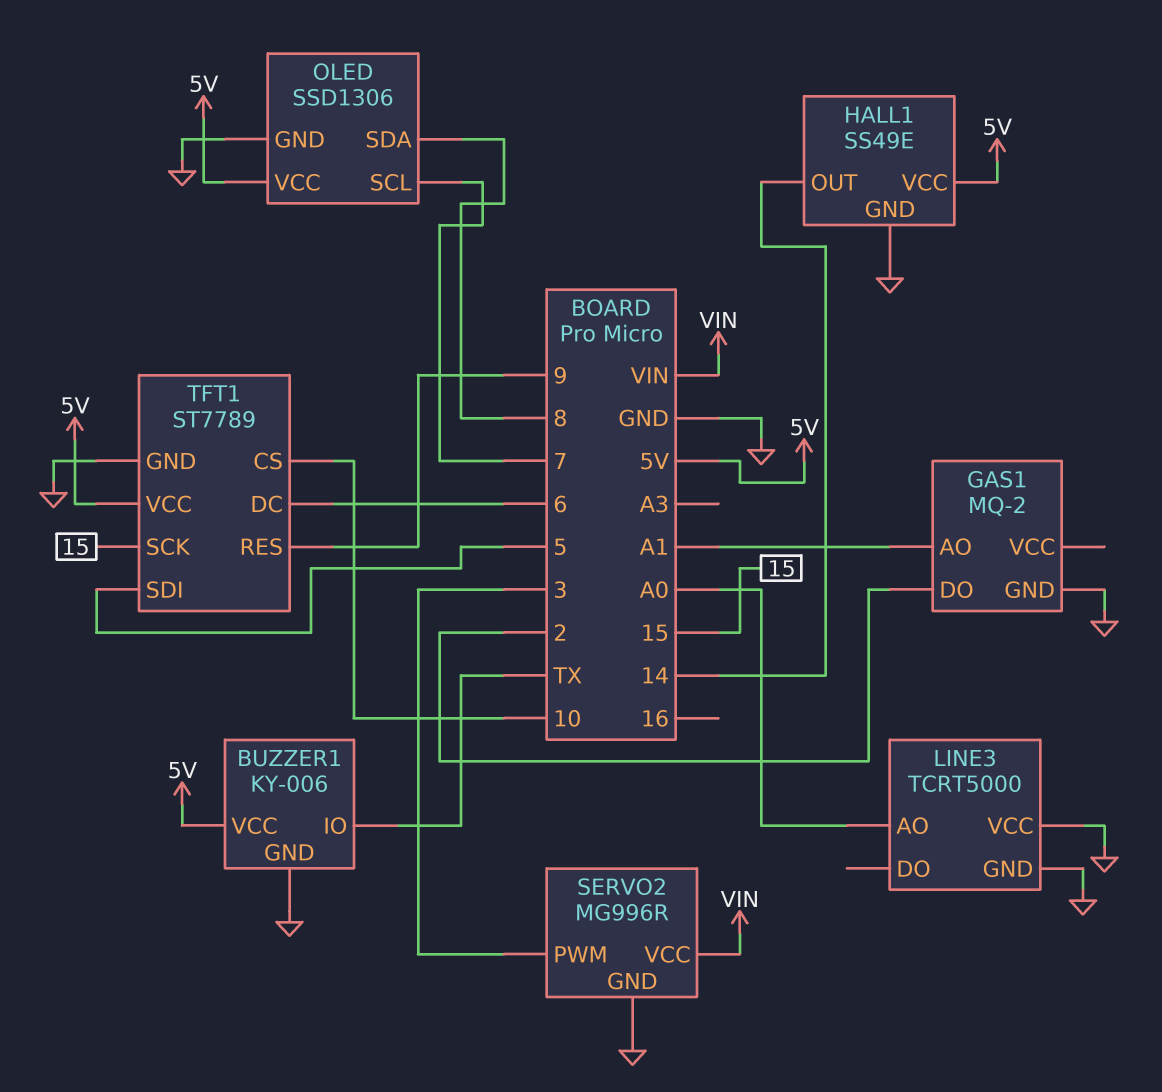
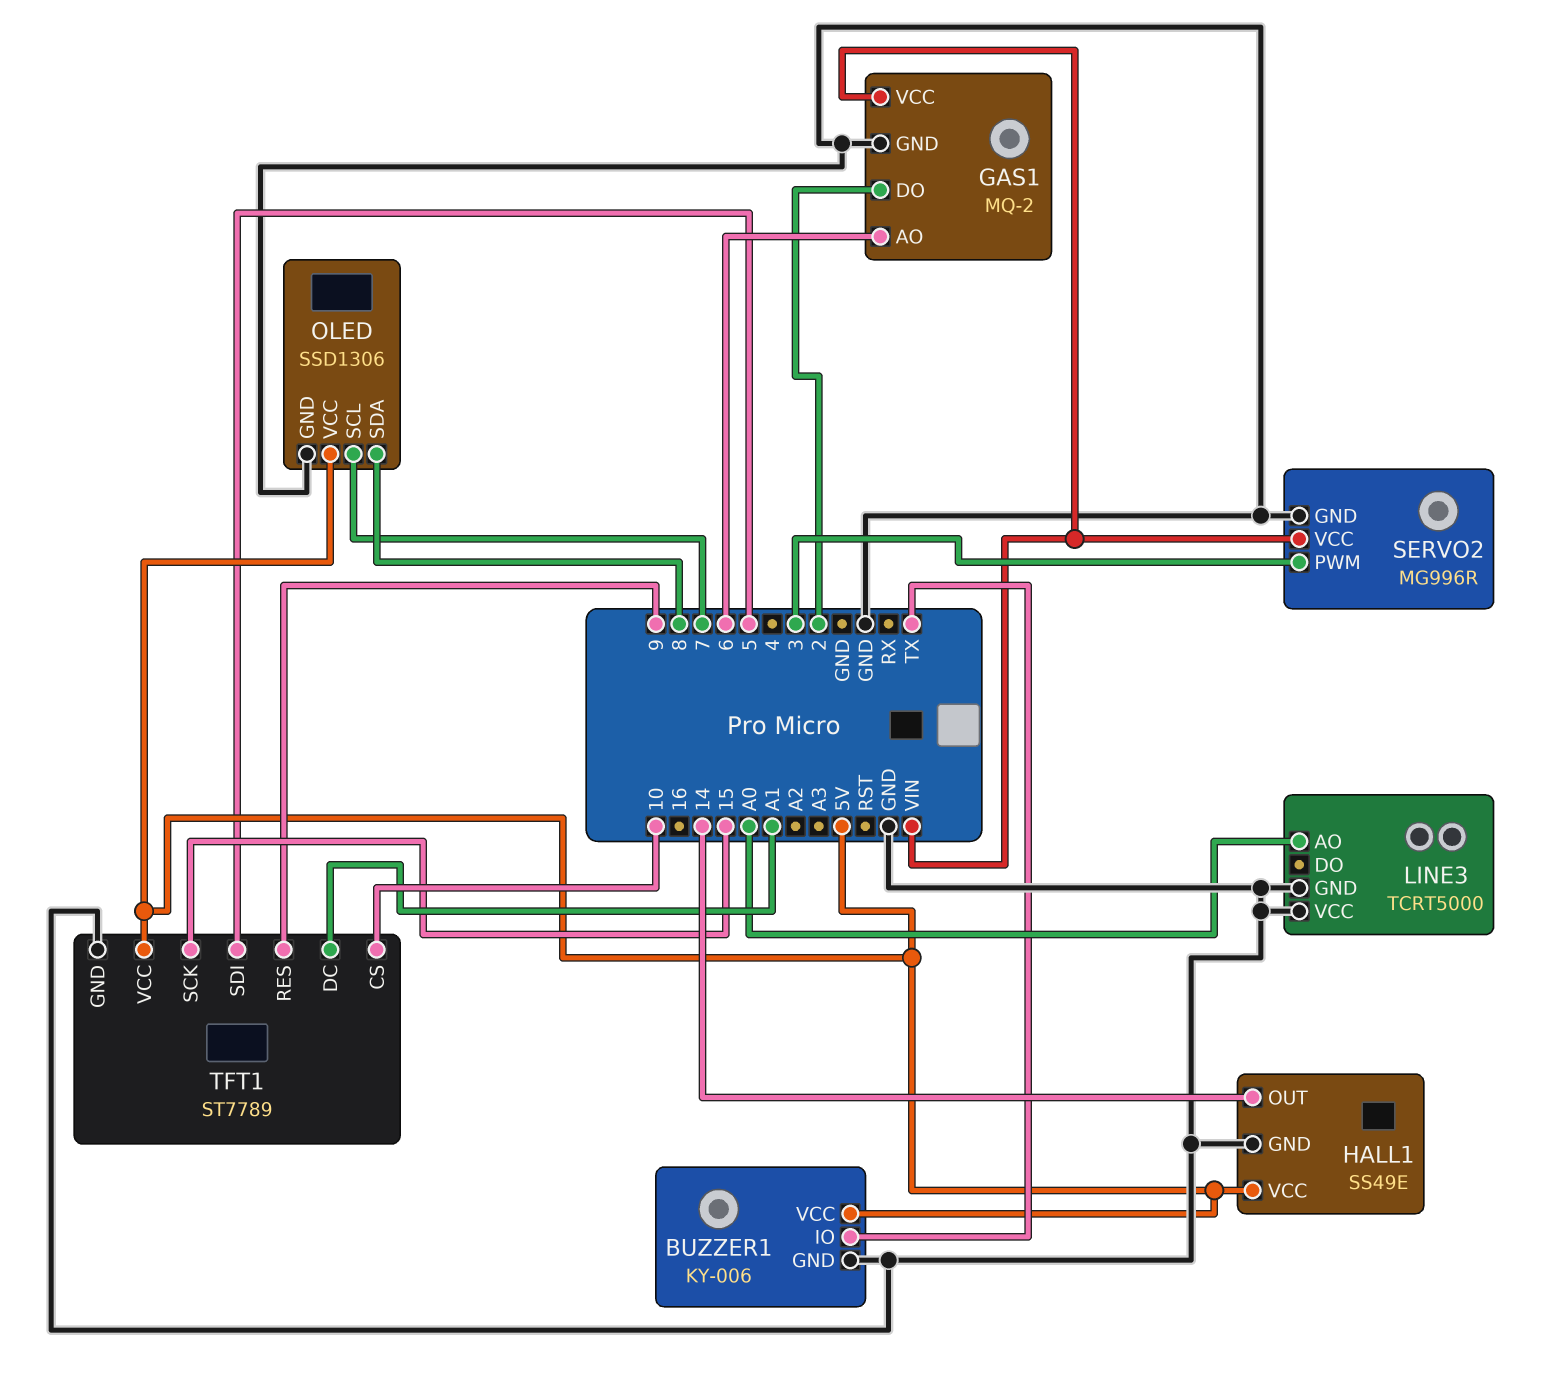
GAS1 pin AO: A1 -> 6
GAS1 pin VCC: none -> VIN
TFT1 pin DC: 6 -> A1

